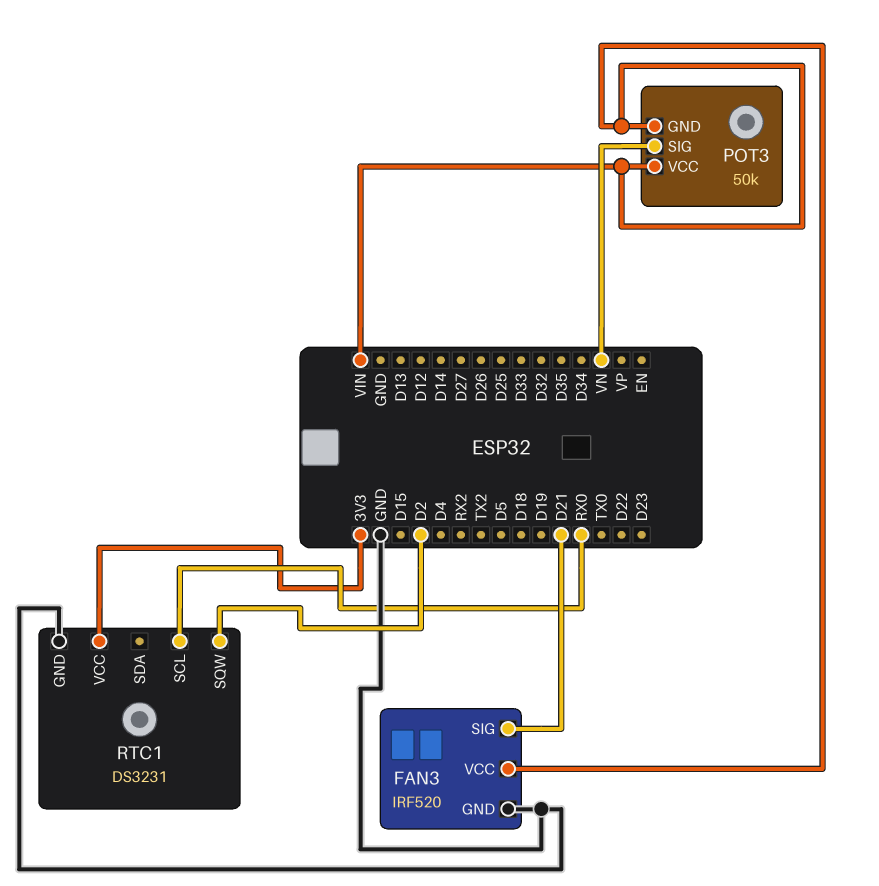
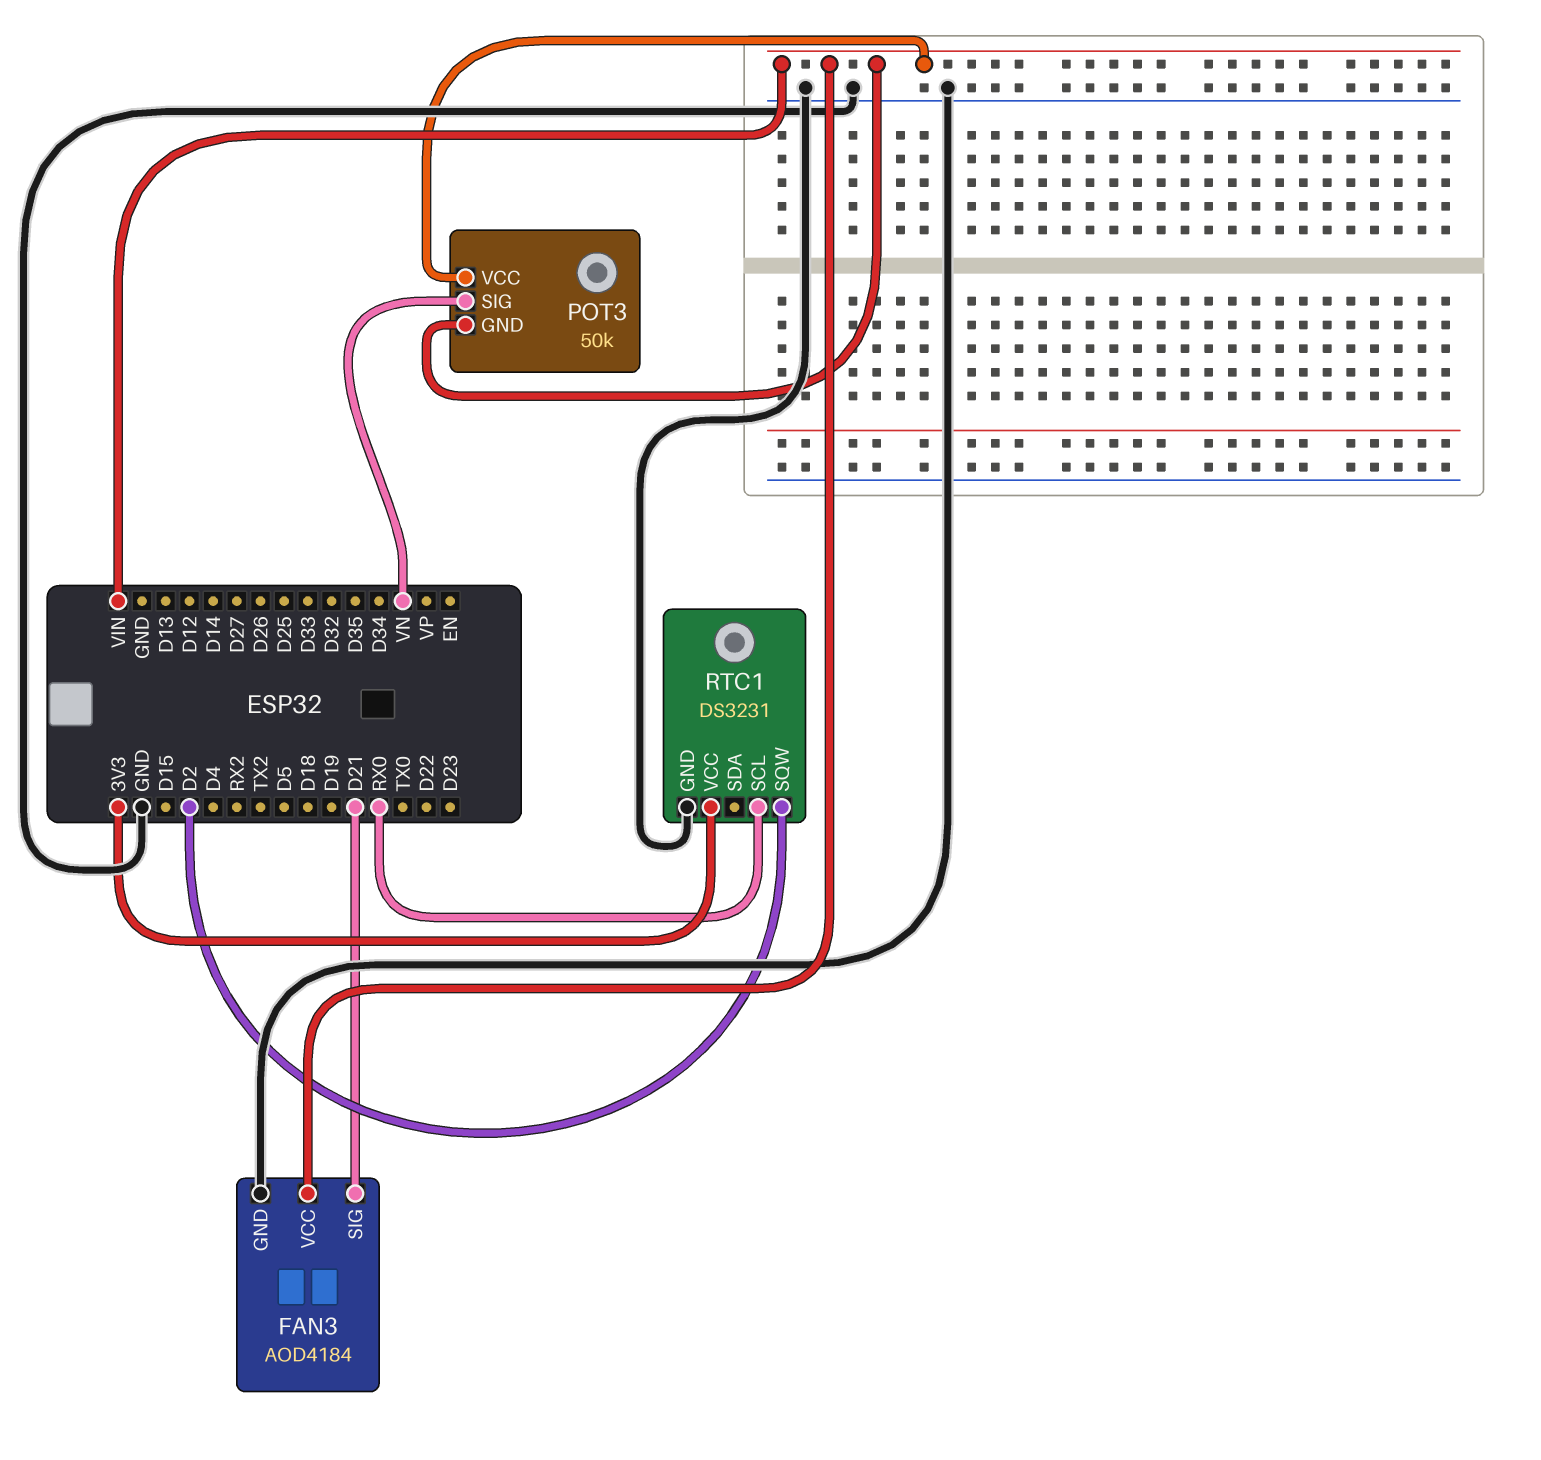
FAN3: IRF520 -> AOD4184

